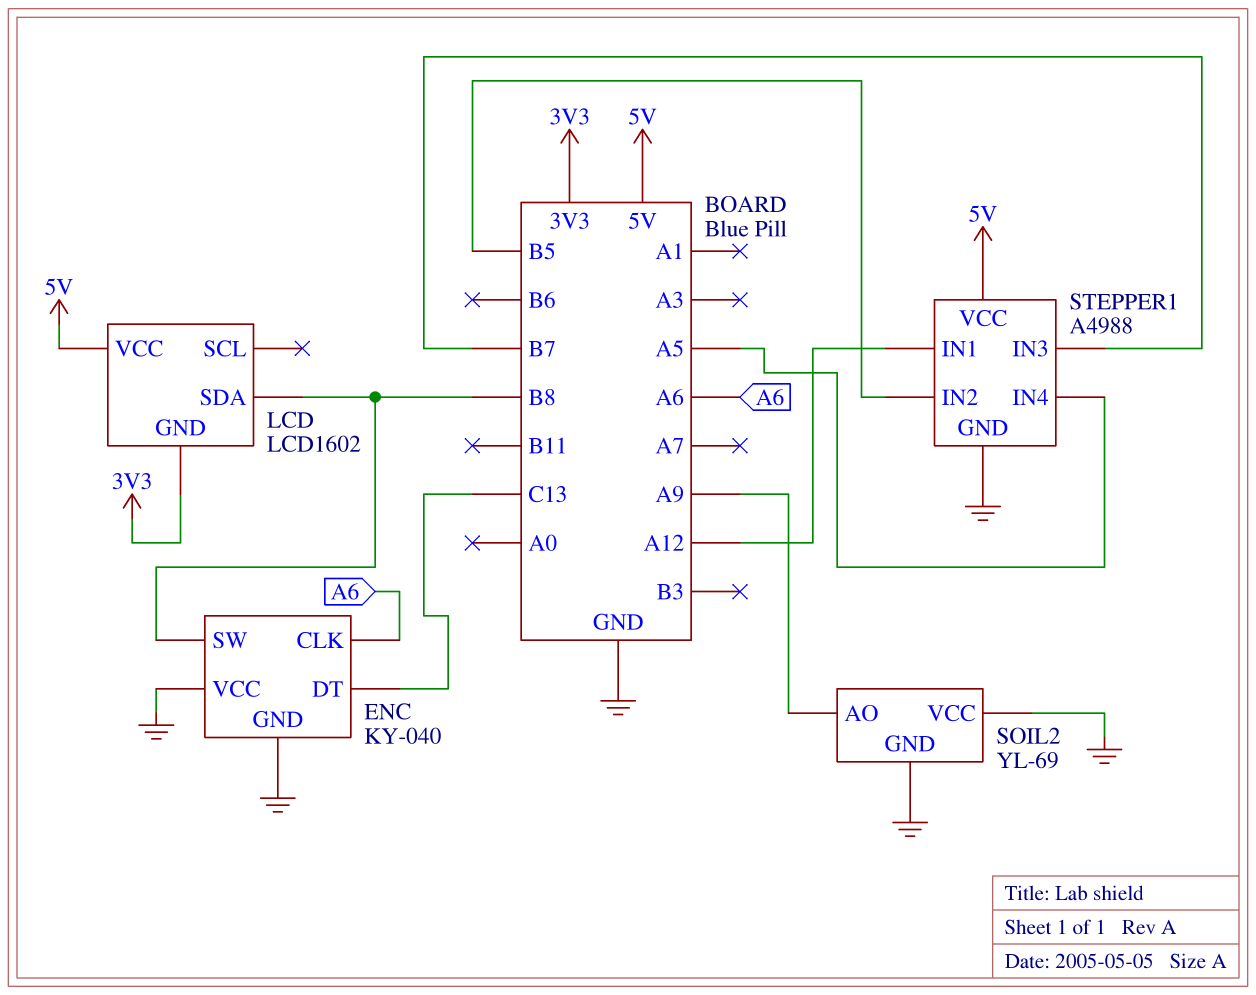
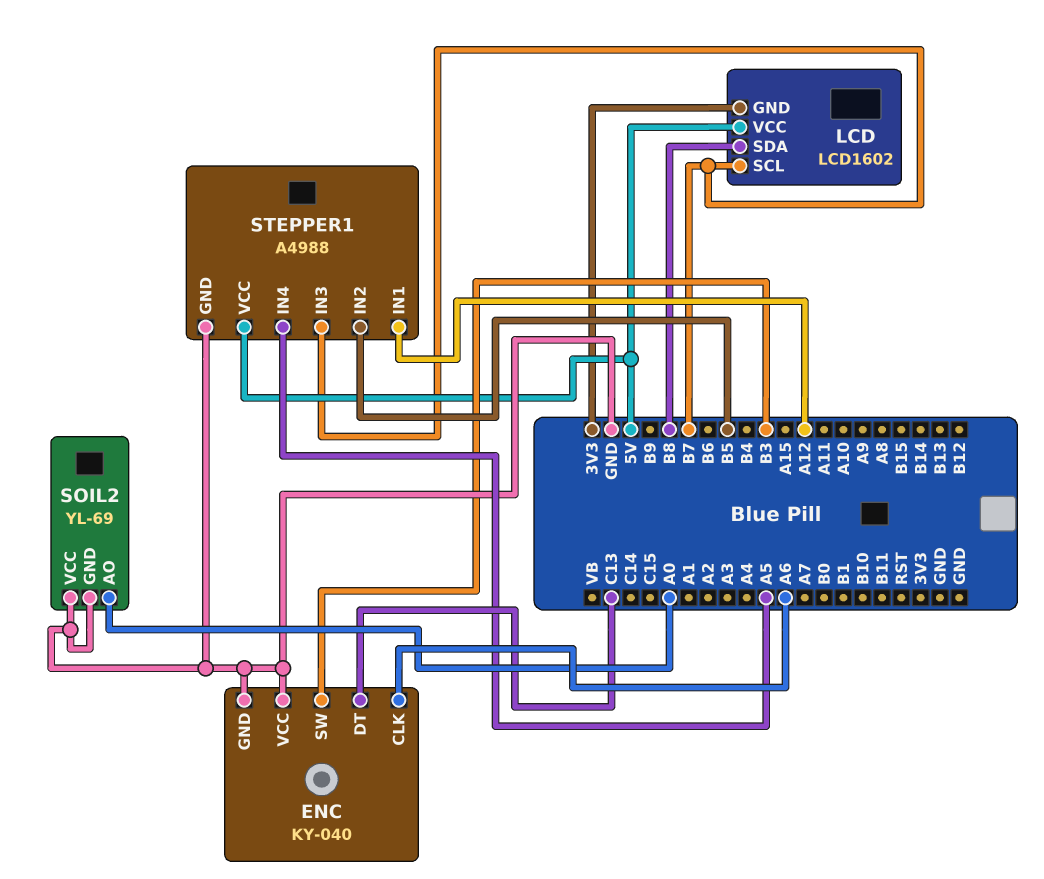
ENC pin SW: B8 -> B3
LCD pin SCL: none -> B7
SOIL2 pin AO: A9 -> A0

